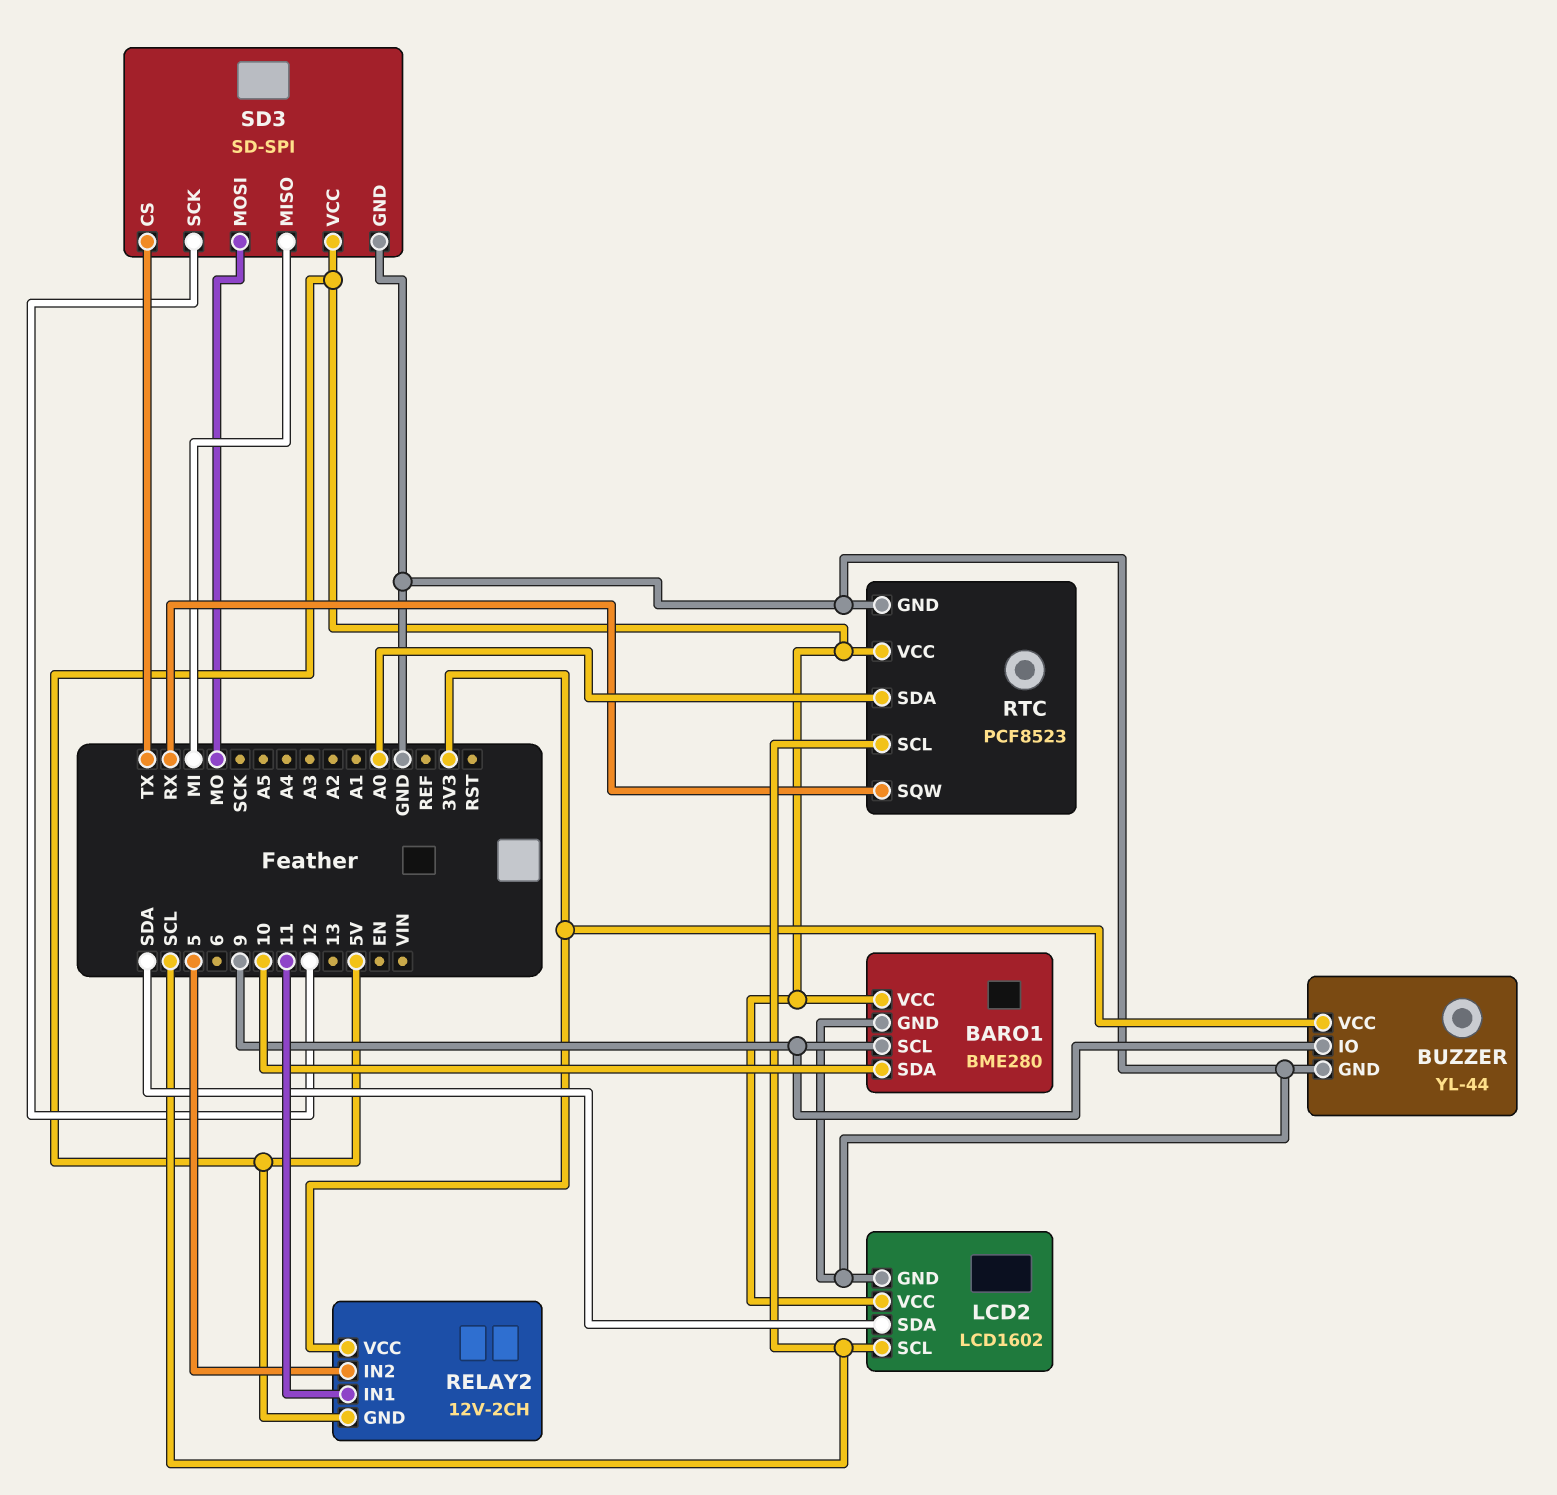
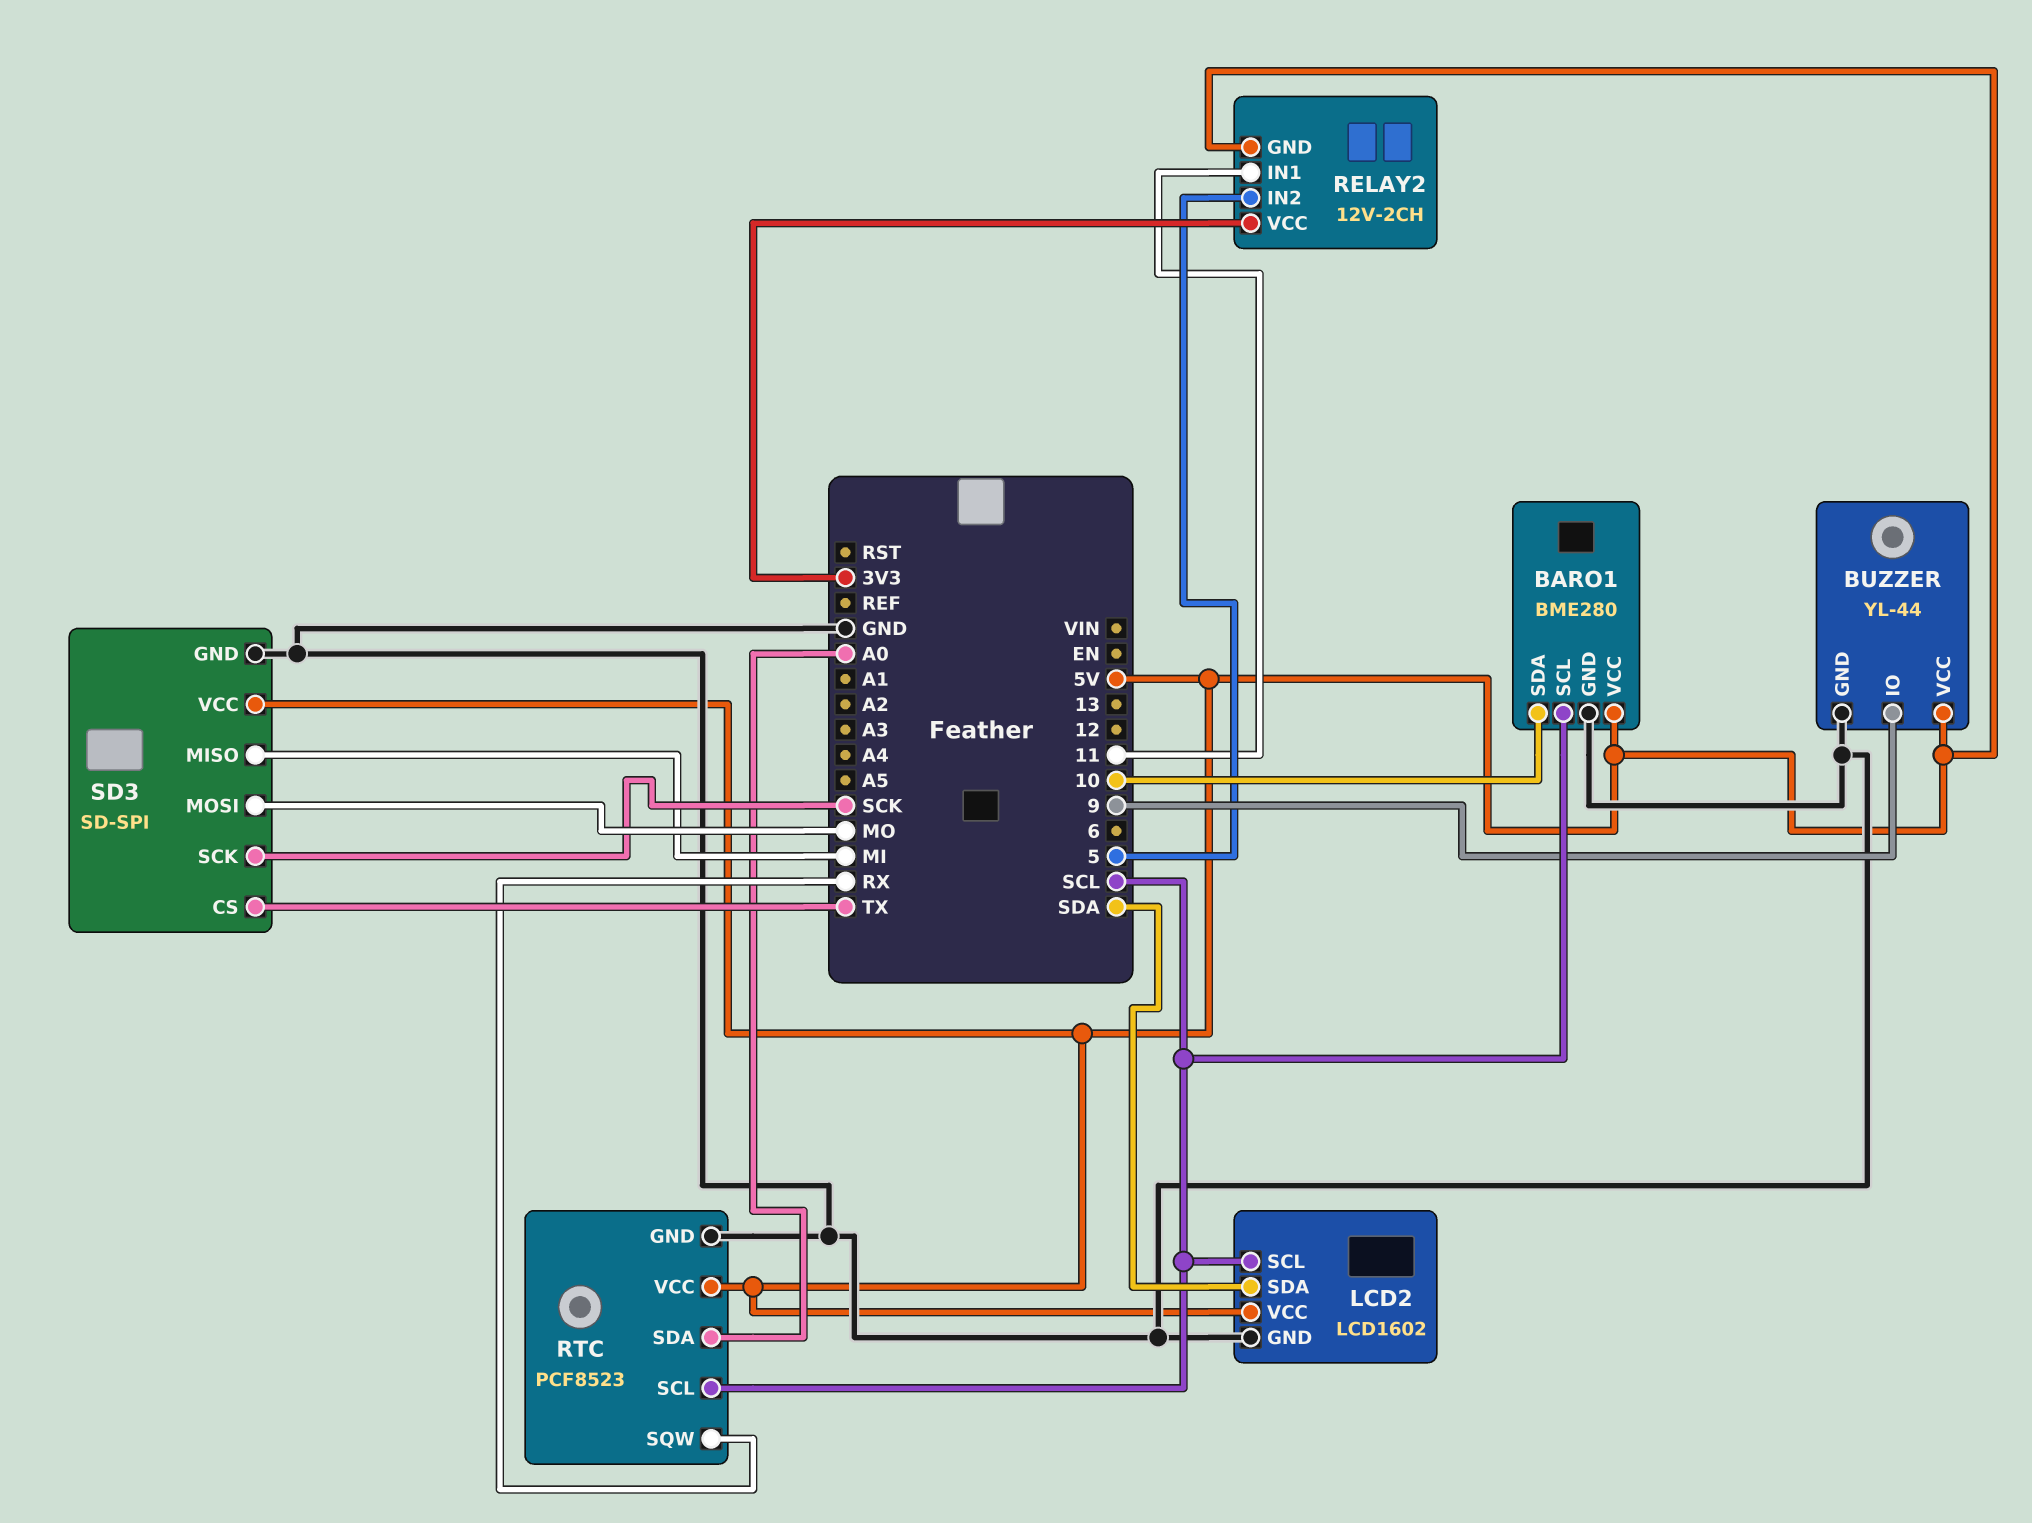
BARO1 pin SCL: 9 -> SCL
BUZZER pin VCC: 3V3 -> 5V
SD3 pin SCK: 12 -> SCK

